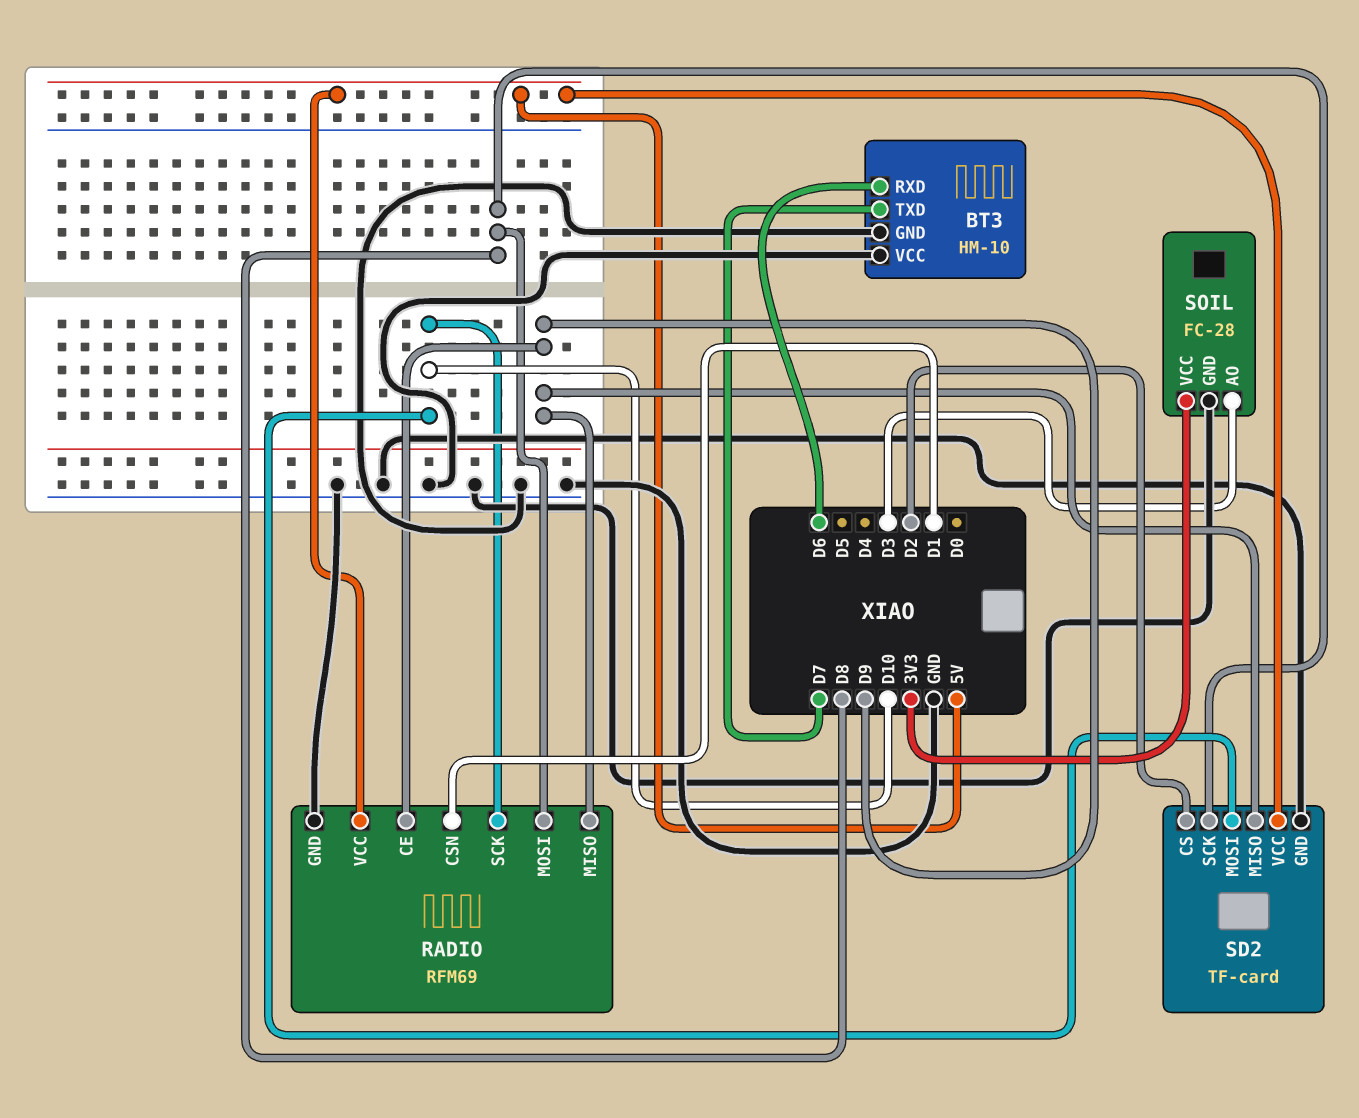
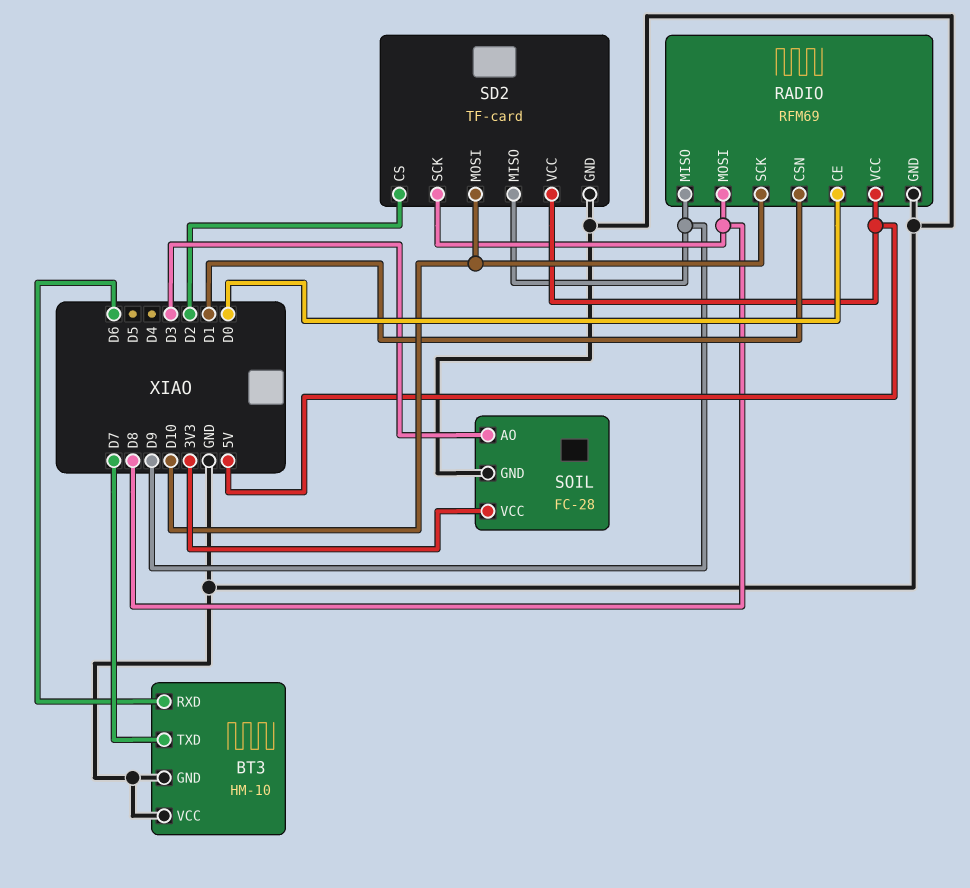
RADIO pin CE: D9 -> D0

